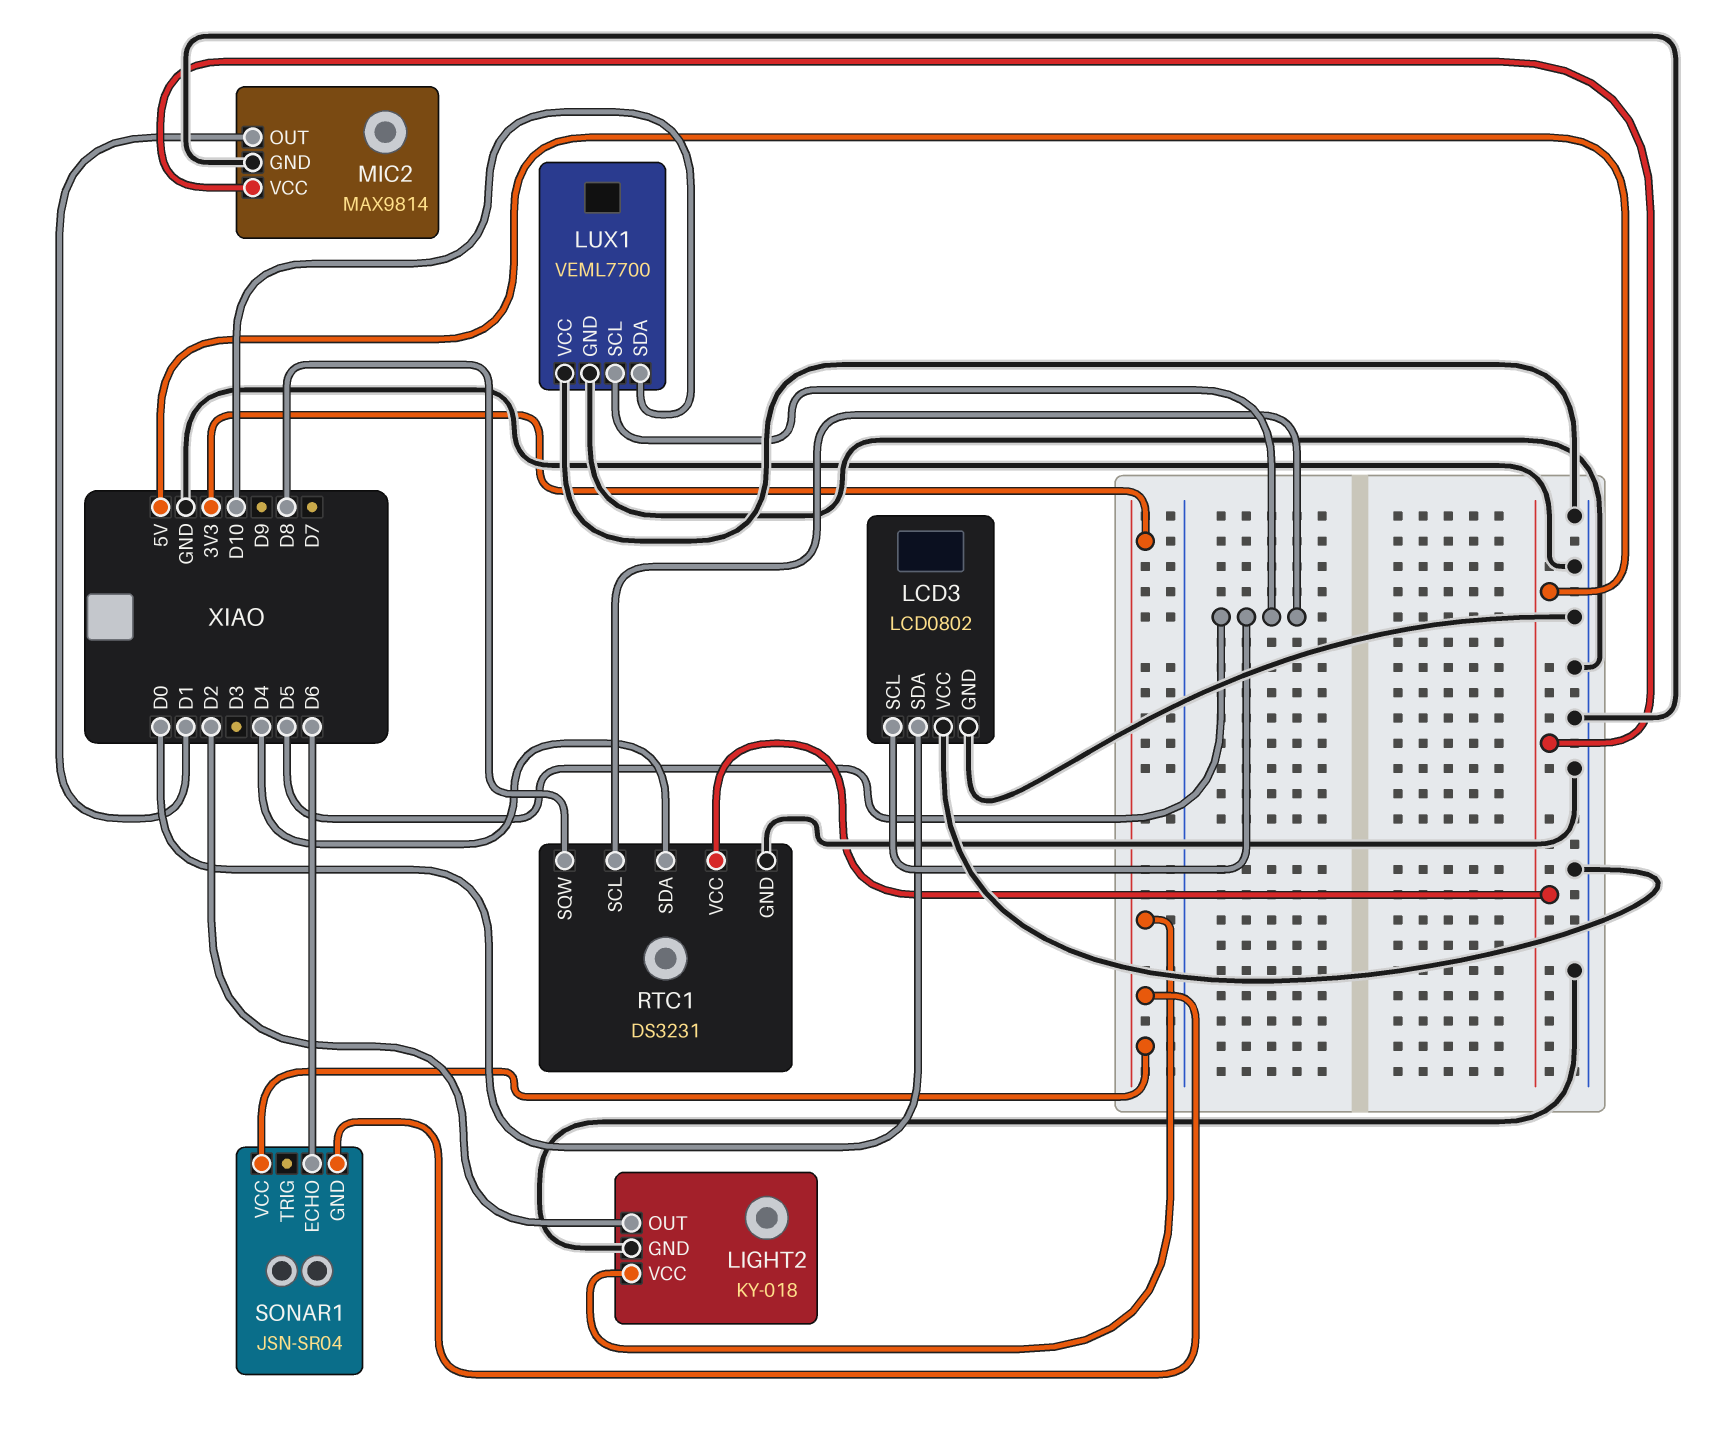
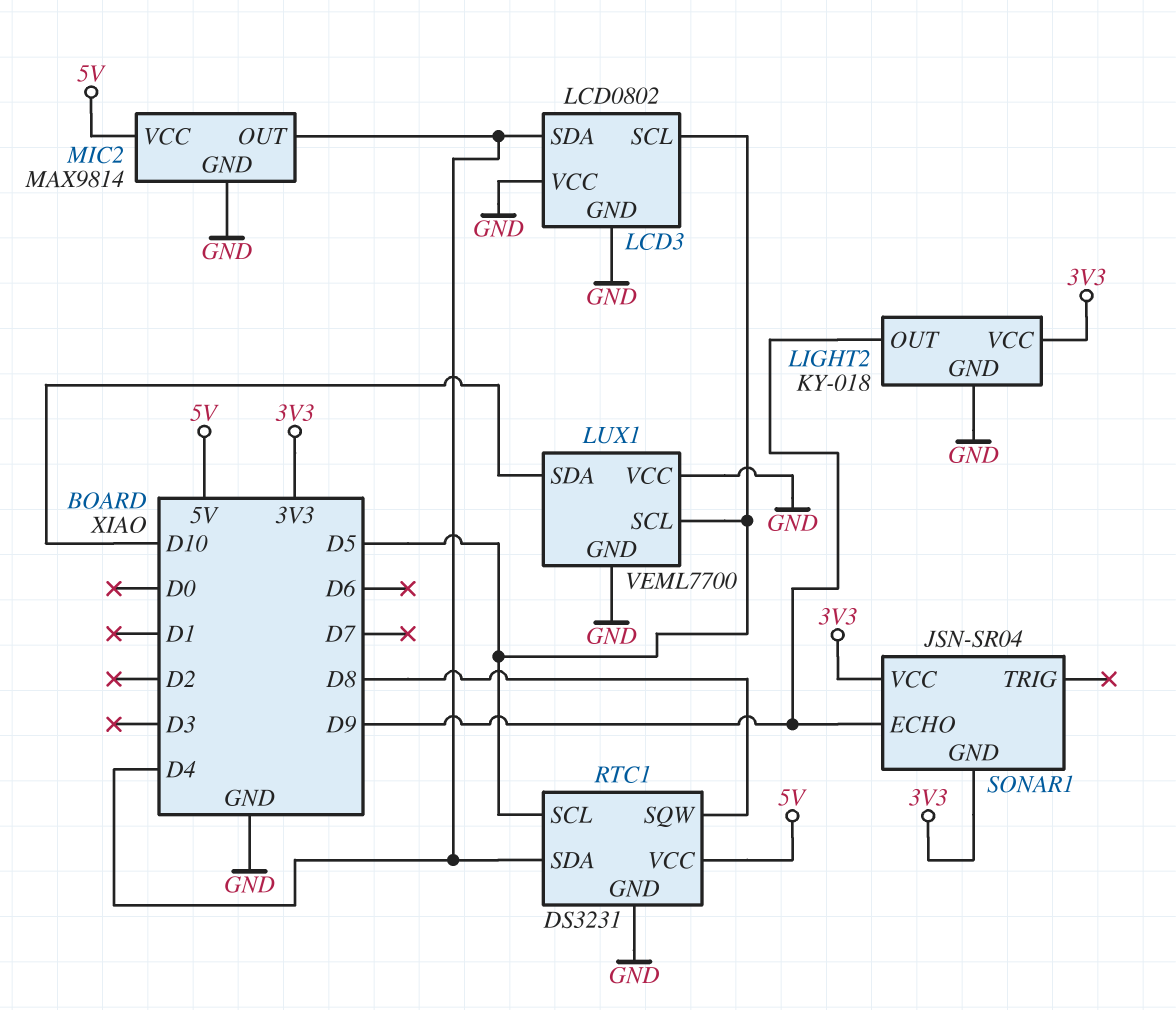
LCD3 pin SDA: D0 -> D4
LIGHT2 pin OUT: D2 -> D9
MIC2 pin OUT: D1 -> D4
SONAR1 pin ECHO: D6 -> D9

